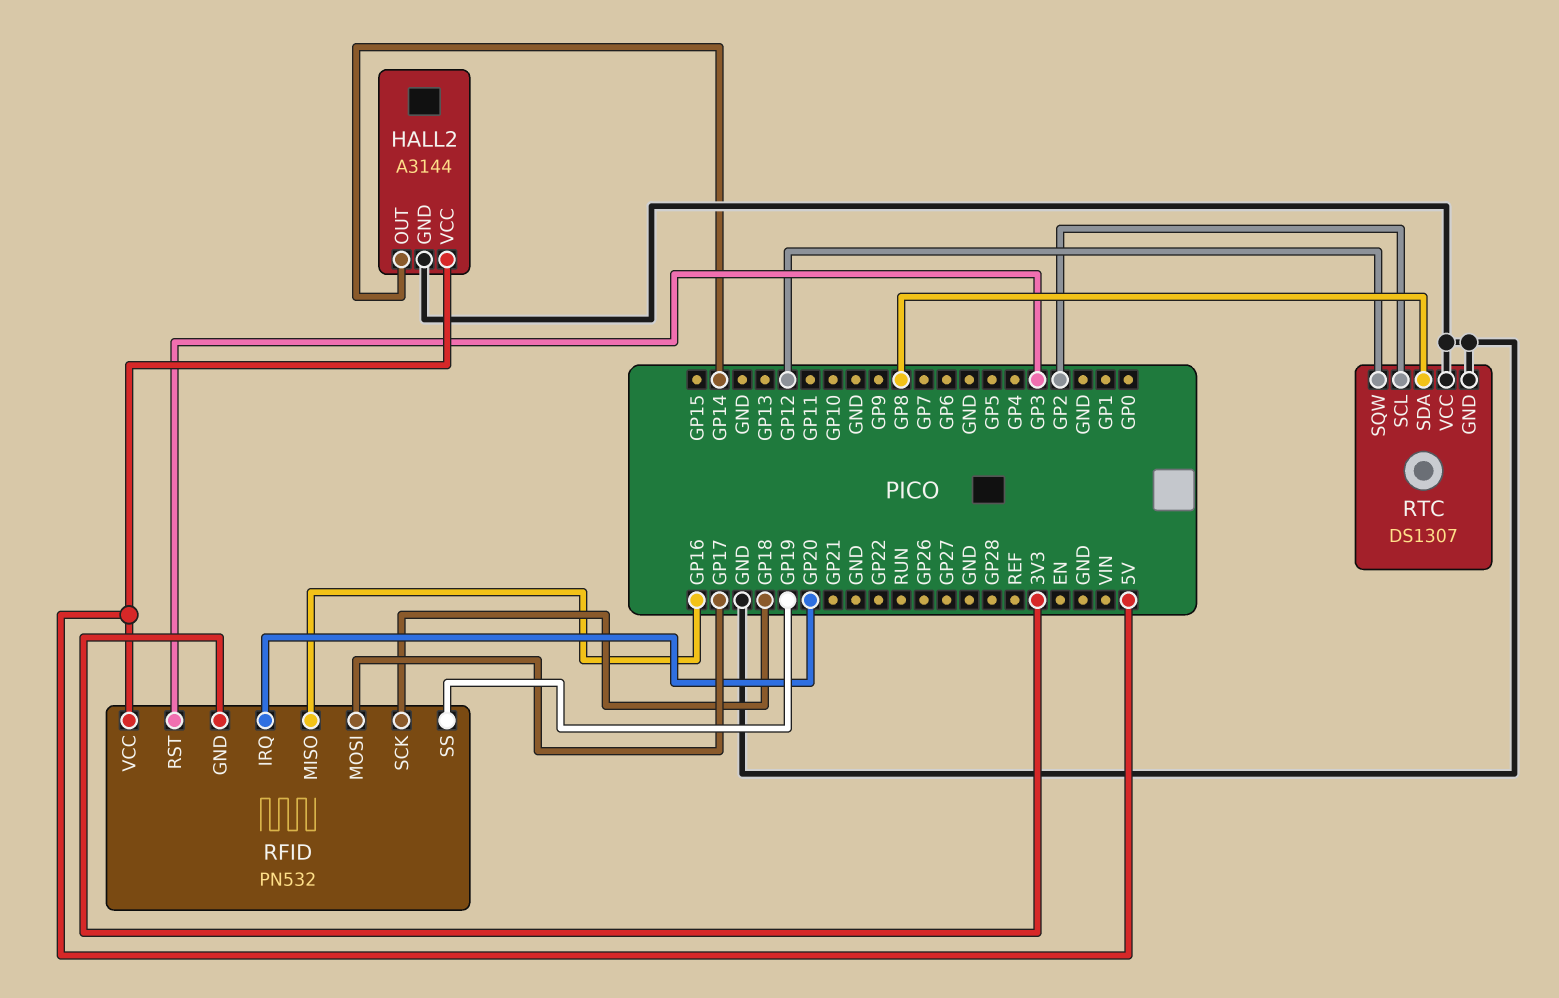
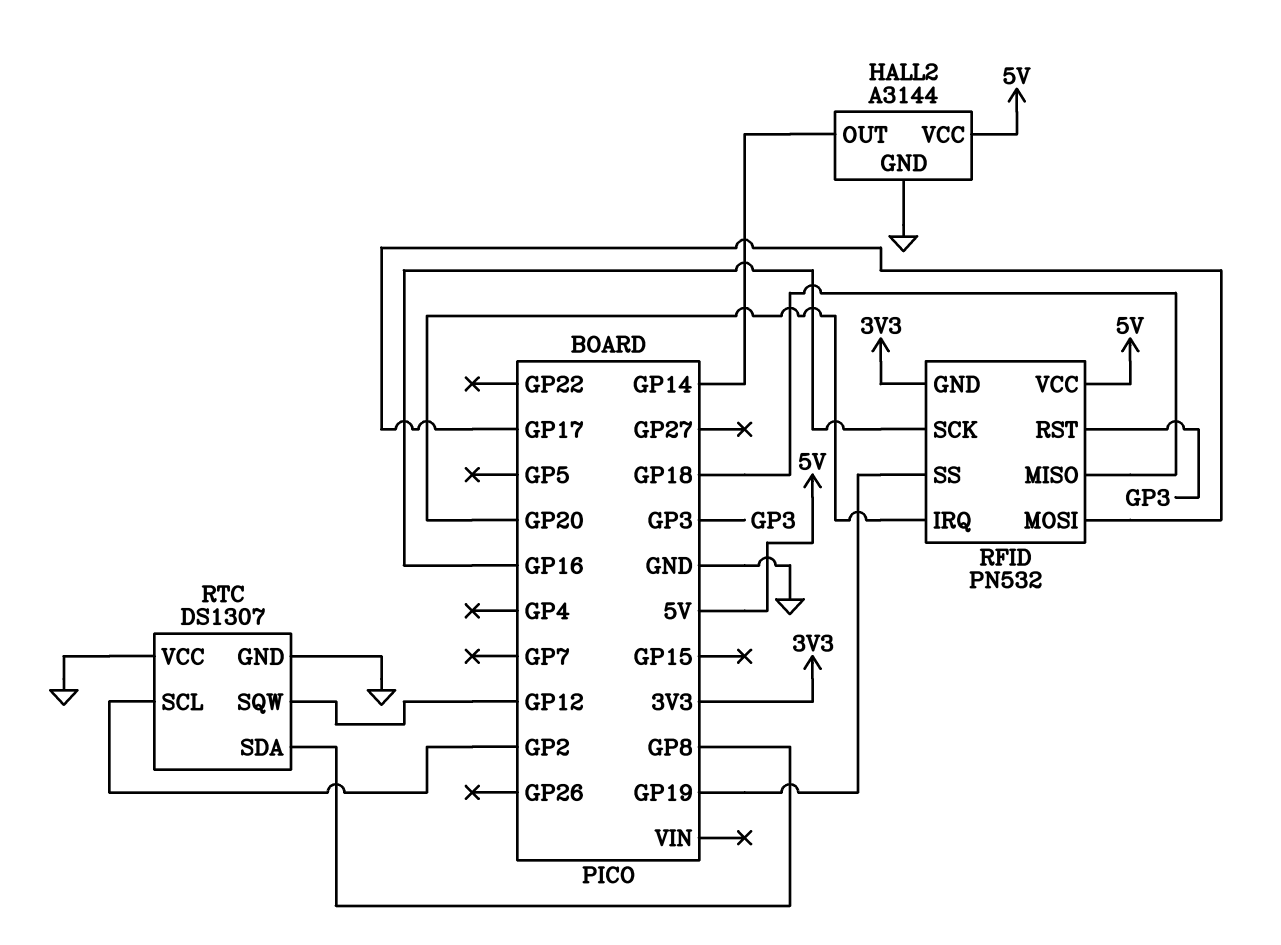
RFID pin MISO: GP16 -> GP18
RFID pin SCK: GP18 -> GP16

